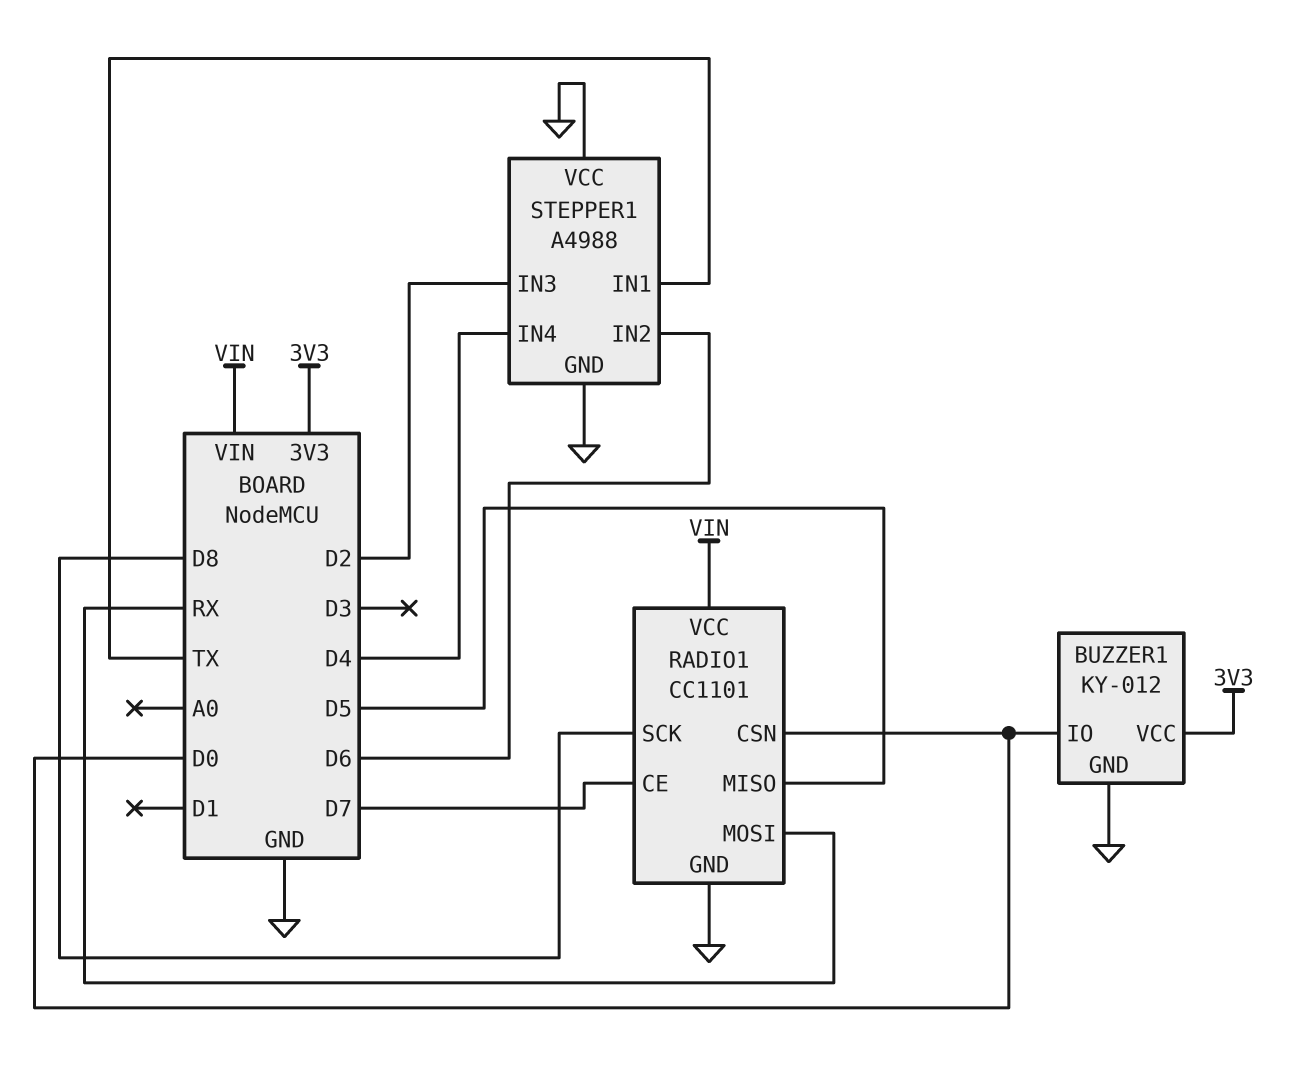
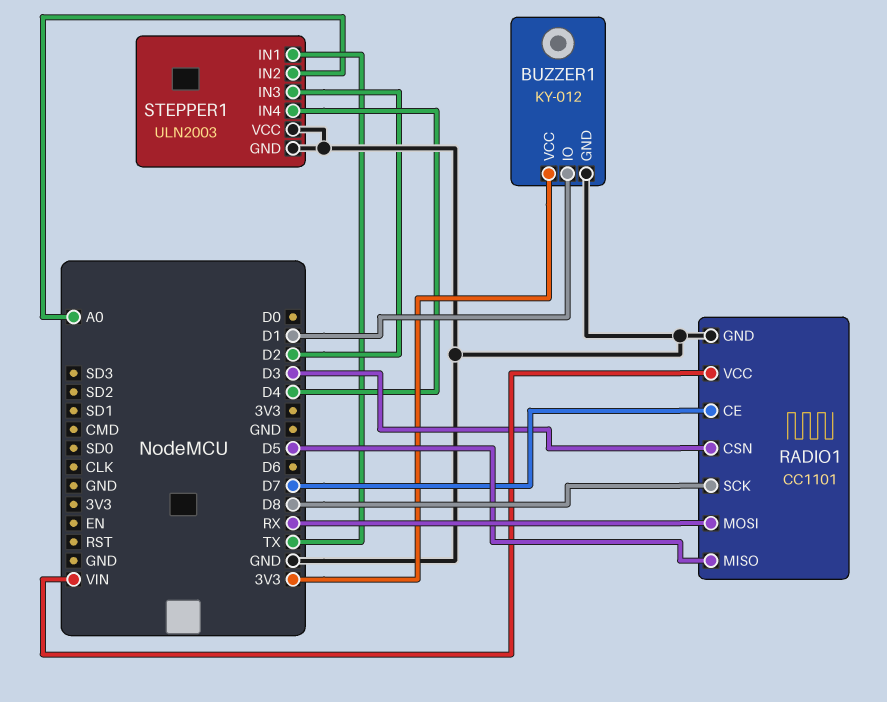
BUZZER1 pin IO: D0 -> D1
RADIO1 pin CSN: D0 -> D3
STEPPER1: A4988 -> ULN2003
STEPPER1 pin IN2: D6 -> A0

